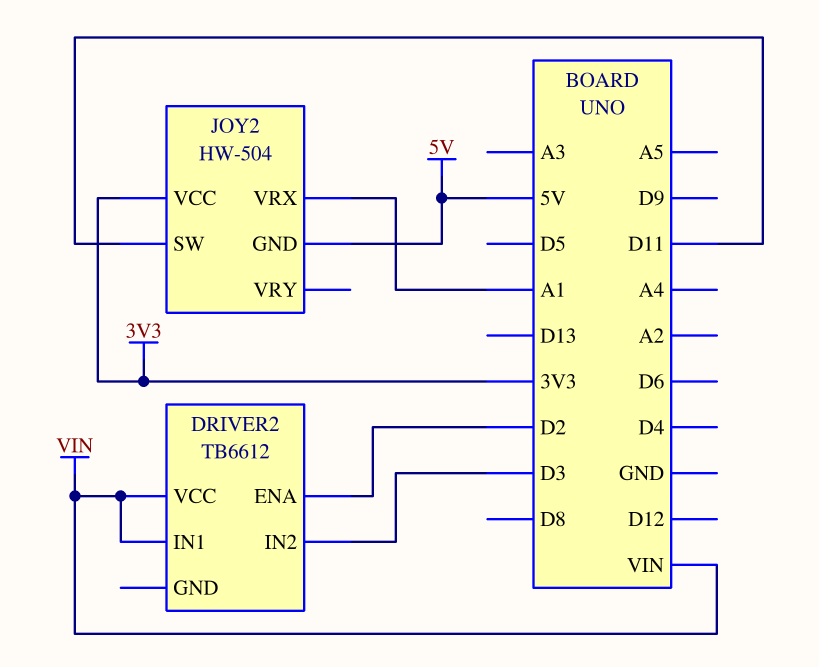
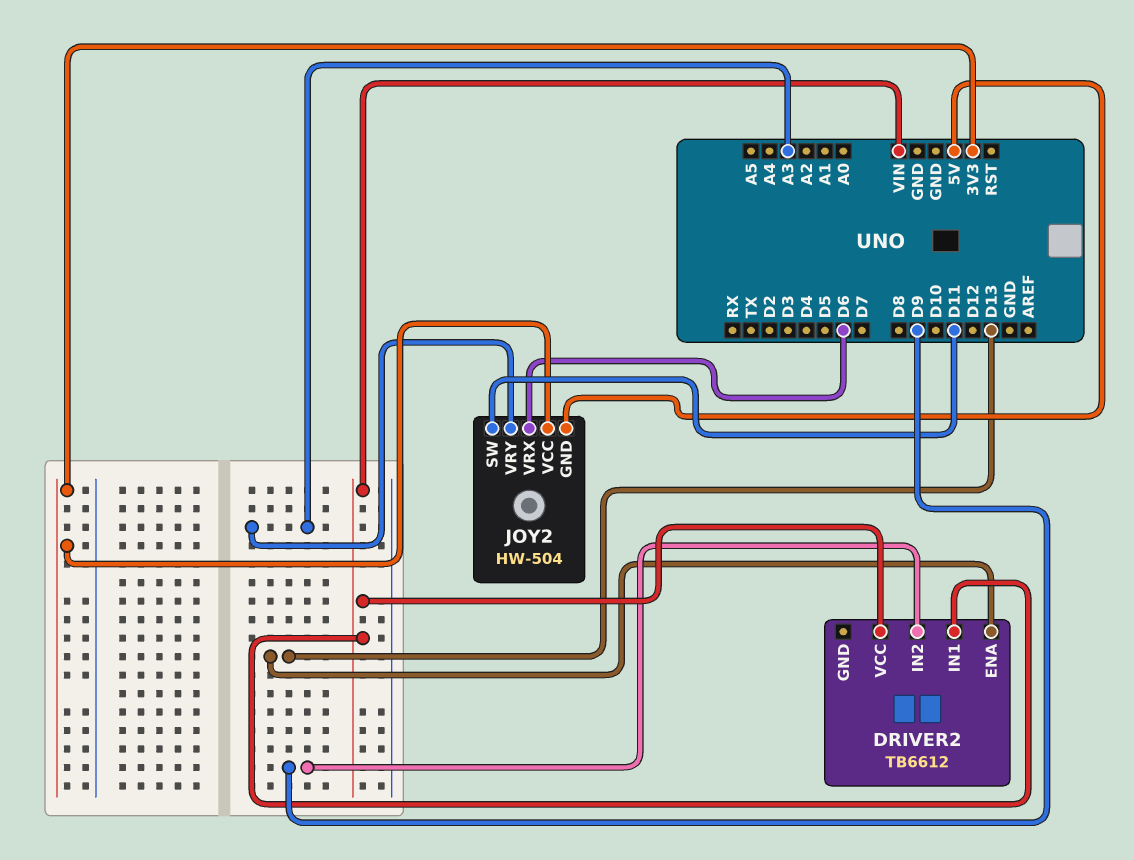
DRIVER2 pin ENA: D2 -> D13
DRIVER2 pin IN2: D3 -> D9
JOY2 pin VRX: A1 -> D6
JOY2 pin VRY: none -> A3

